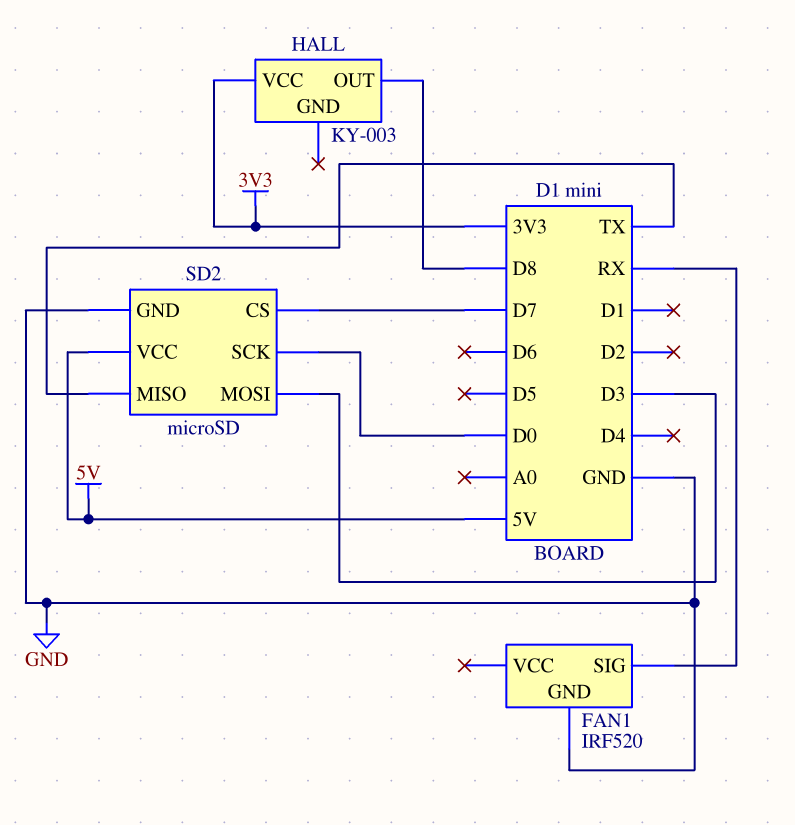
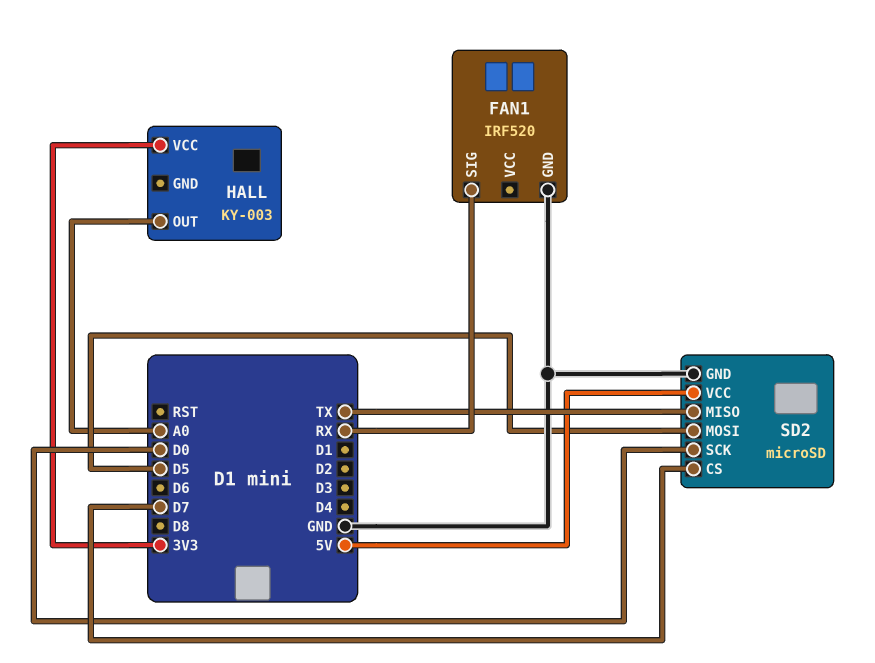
HALL pin OUT: D8 -> A0
SD2 pin MOSI: D3 -> D5

